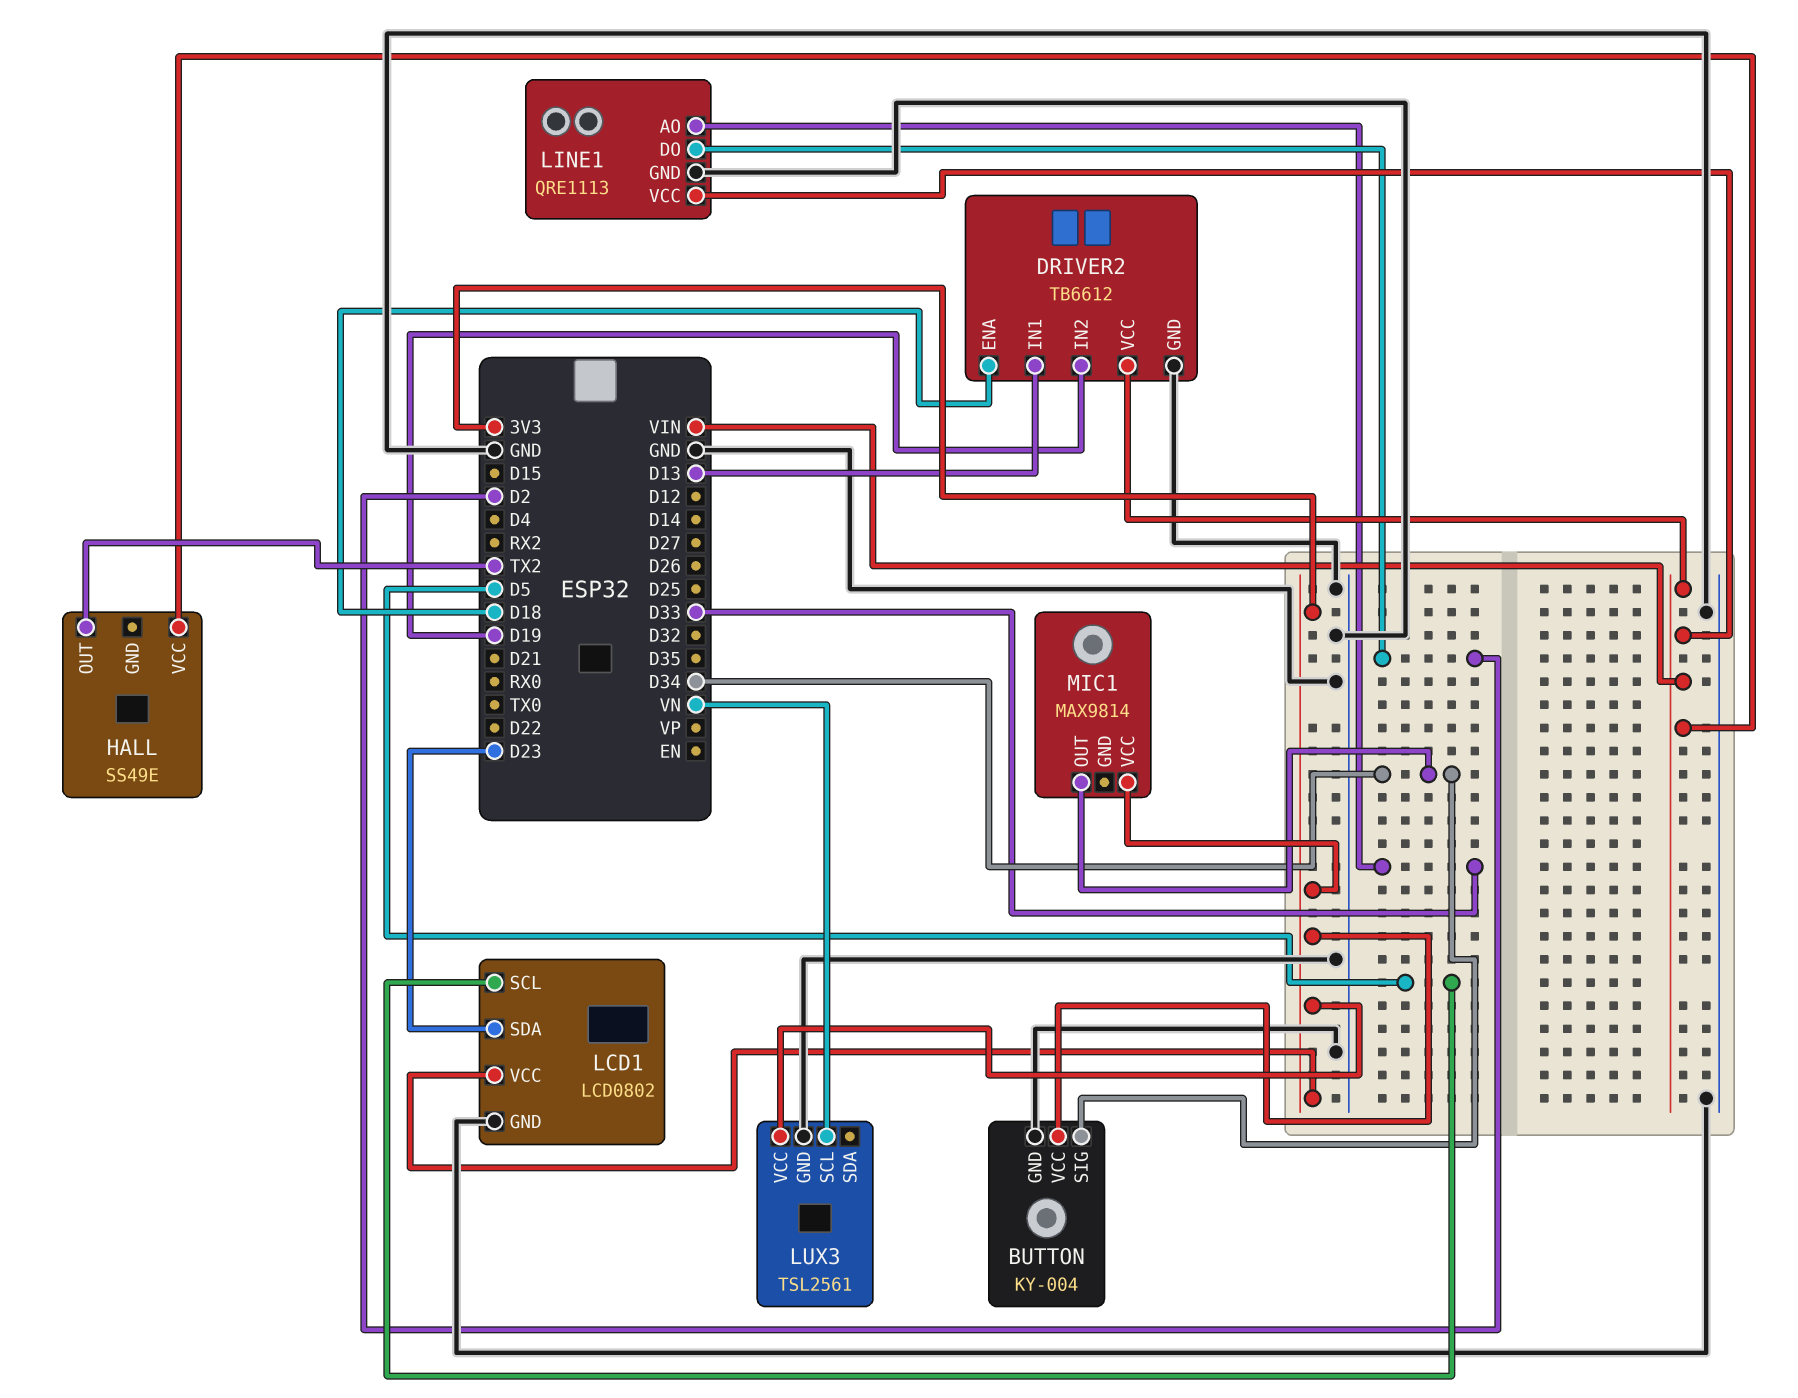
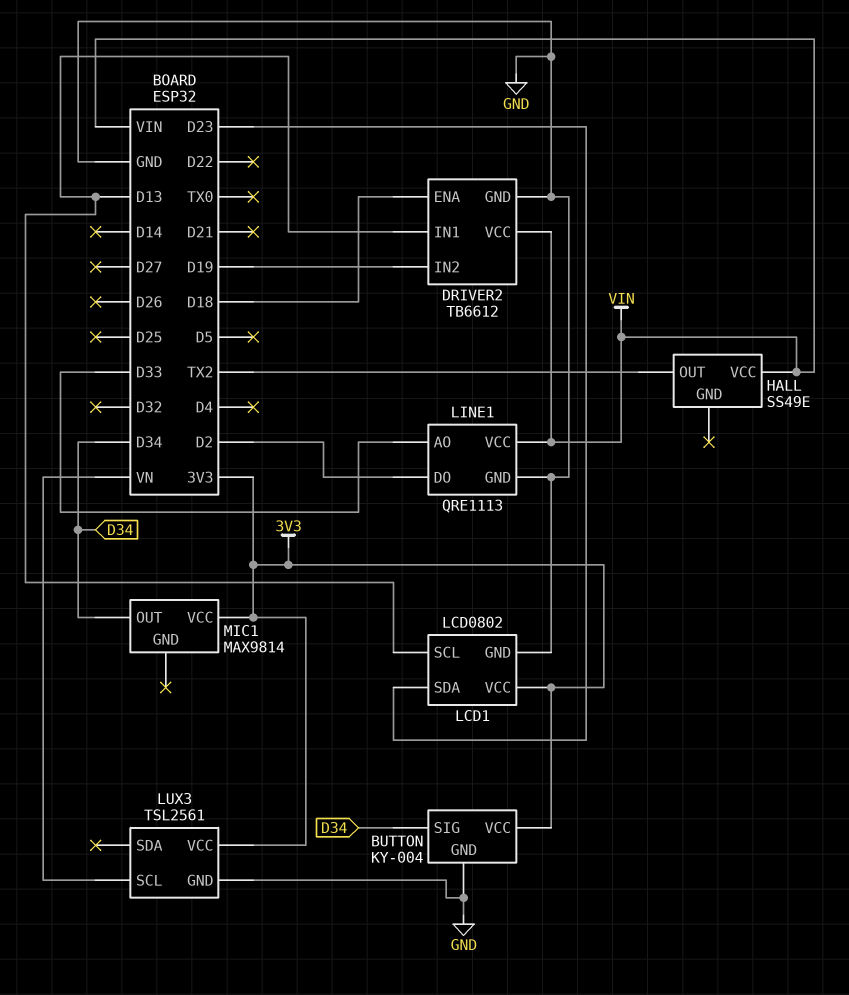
LCD1 pin SCL: D5 -> D13

